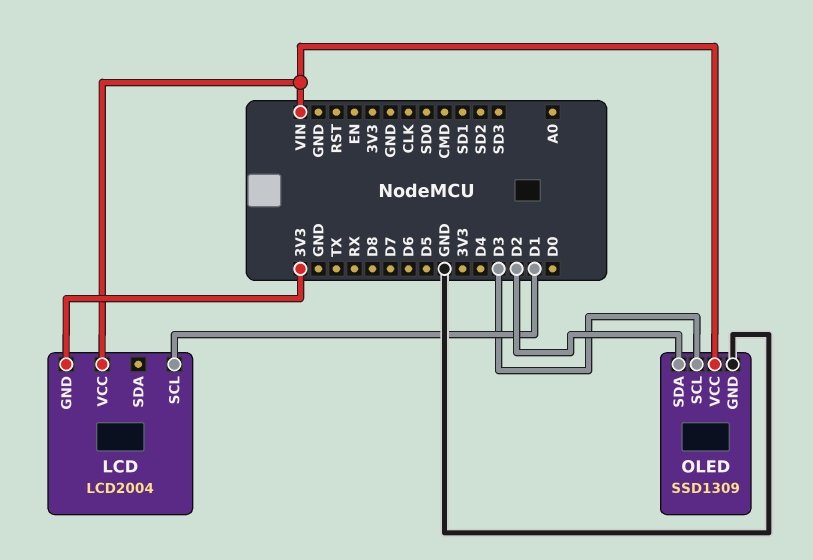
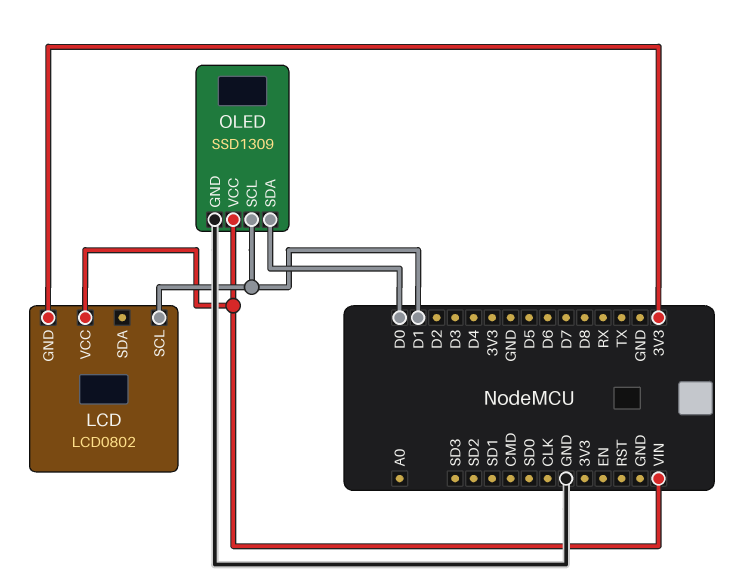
LCD: LCD2004 -> LCD0802
OLED pin SCL: D3 -> D1
OLED pin SDA: D2 -> D0

